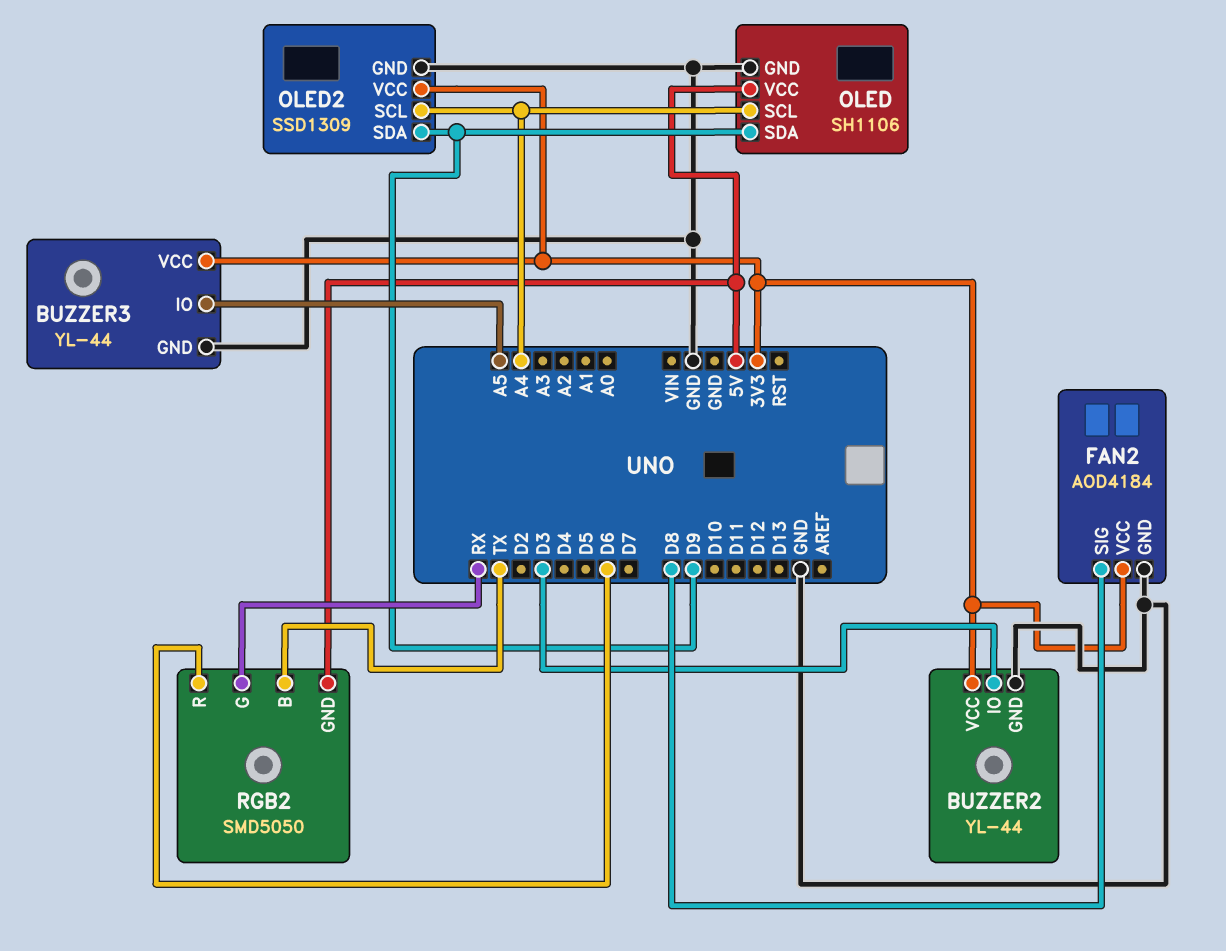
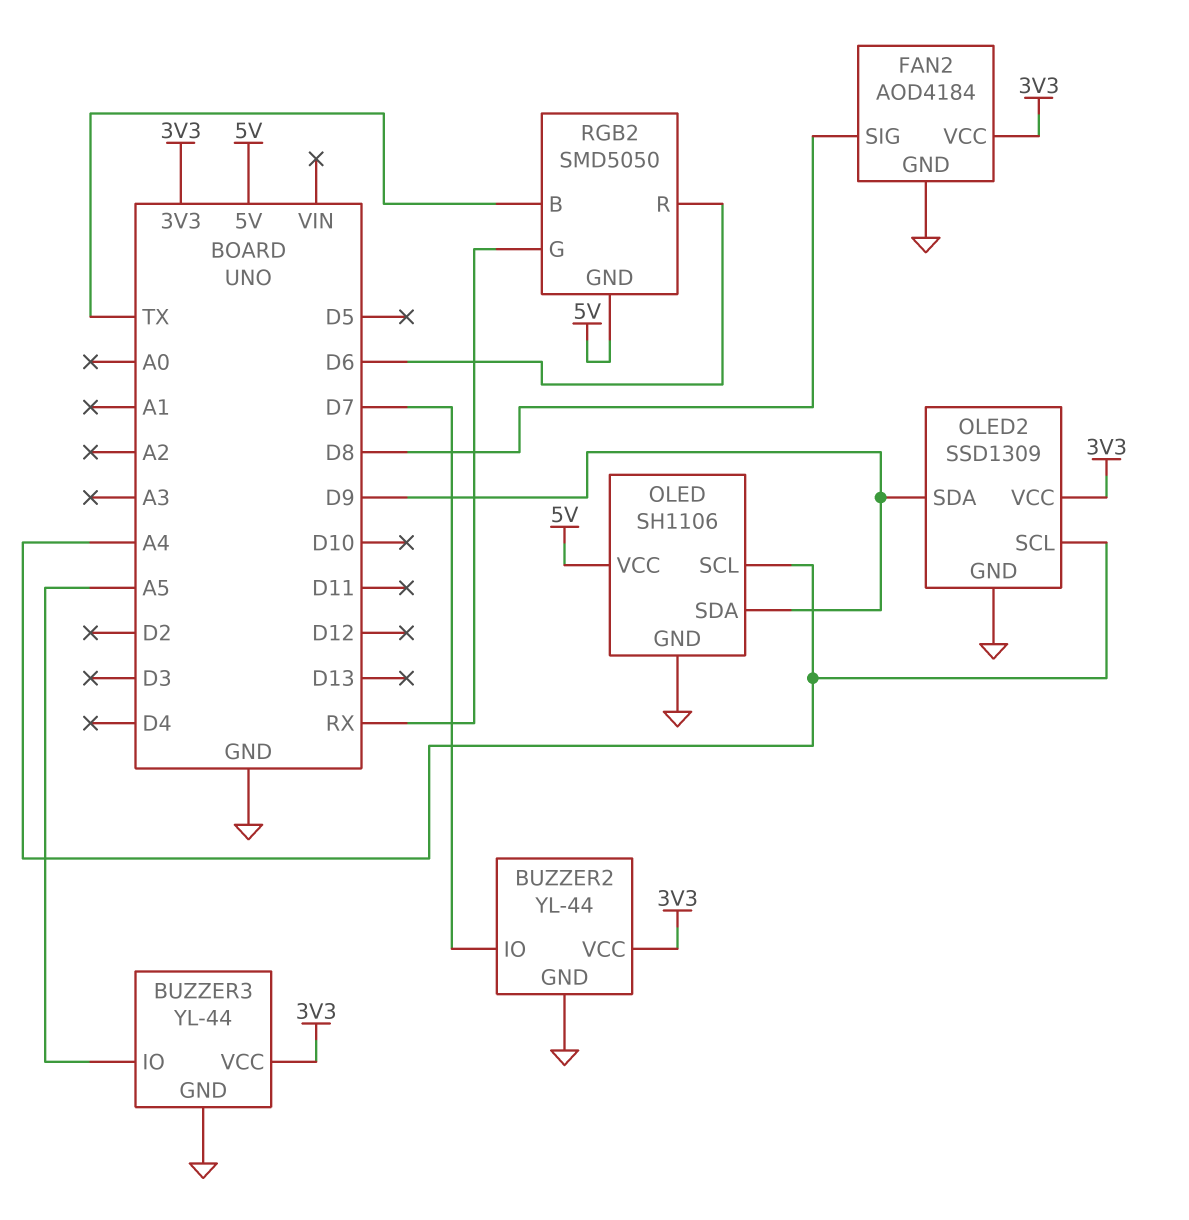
BUZZER2 pin IO: D3 -> D7

